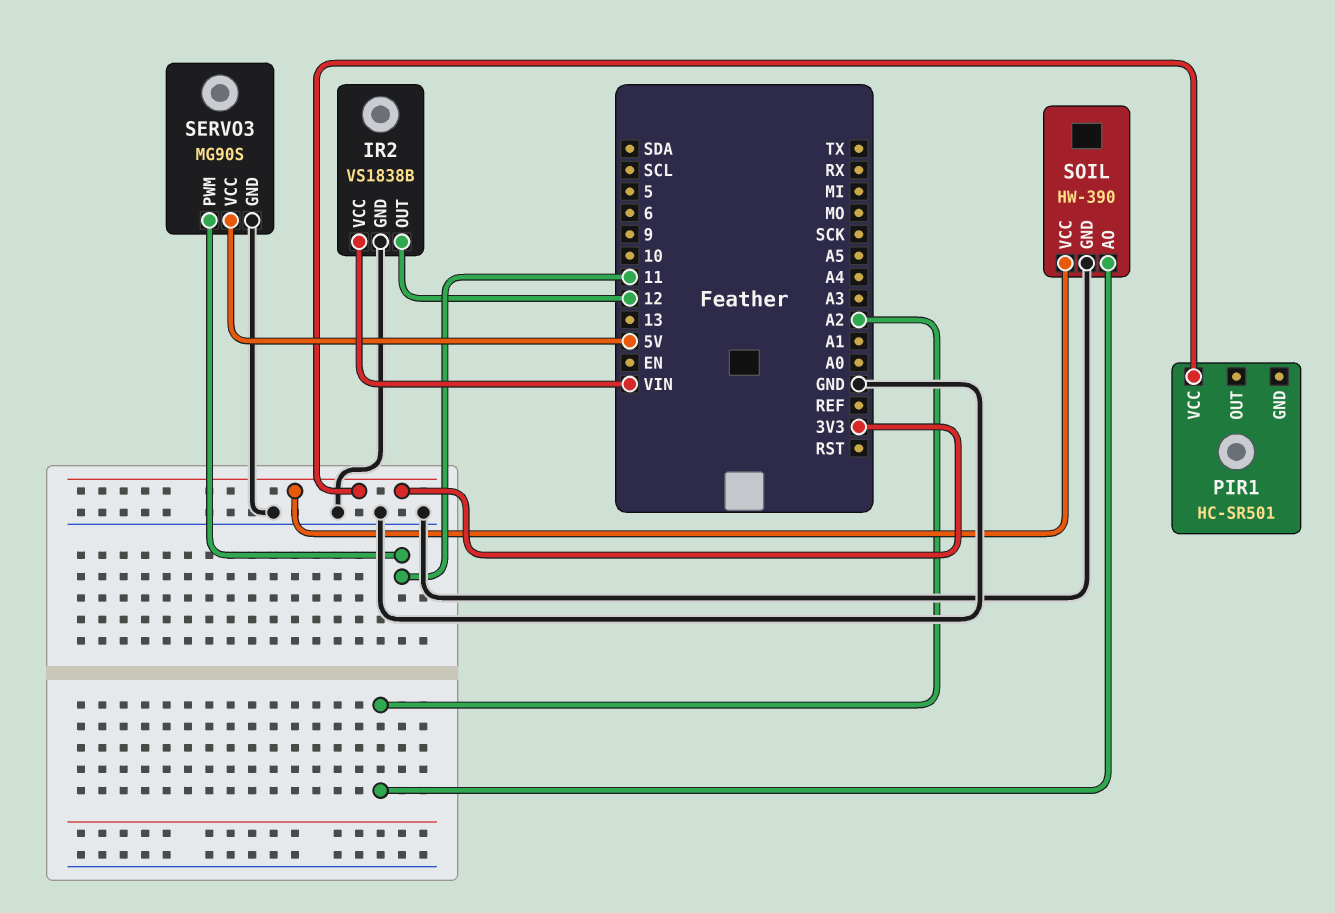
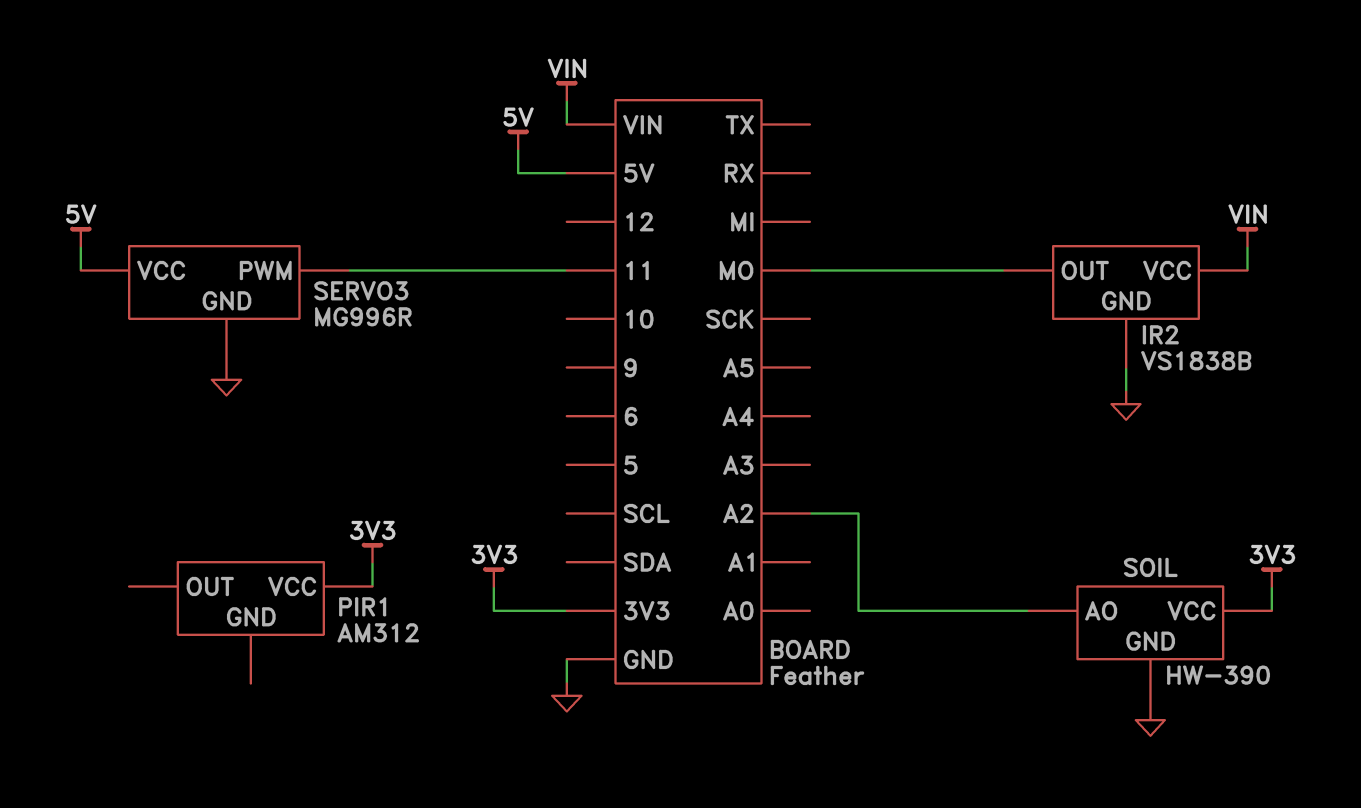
IR2 pin OUT: 12 -> MO
PIR1: HC-SR501 -> AM312
SERVO3: MG90S -> MG996R

